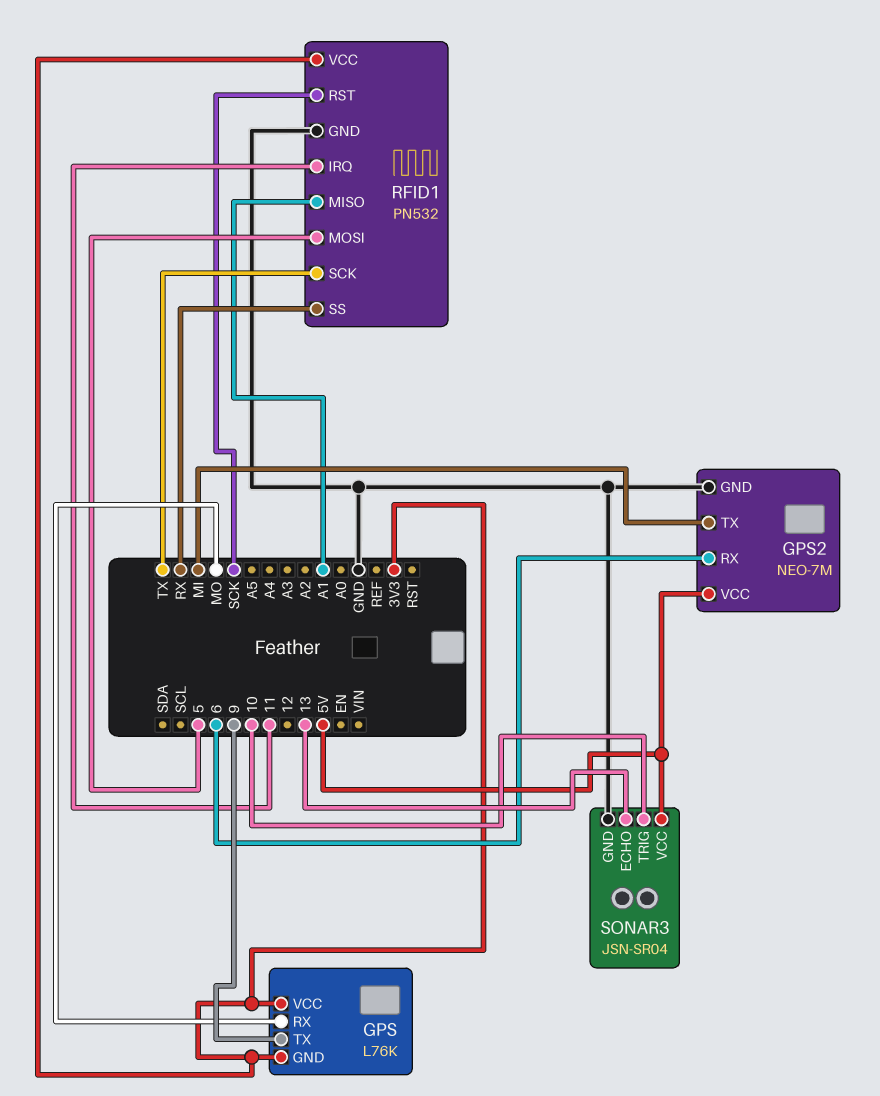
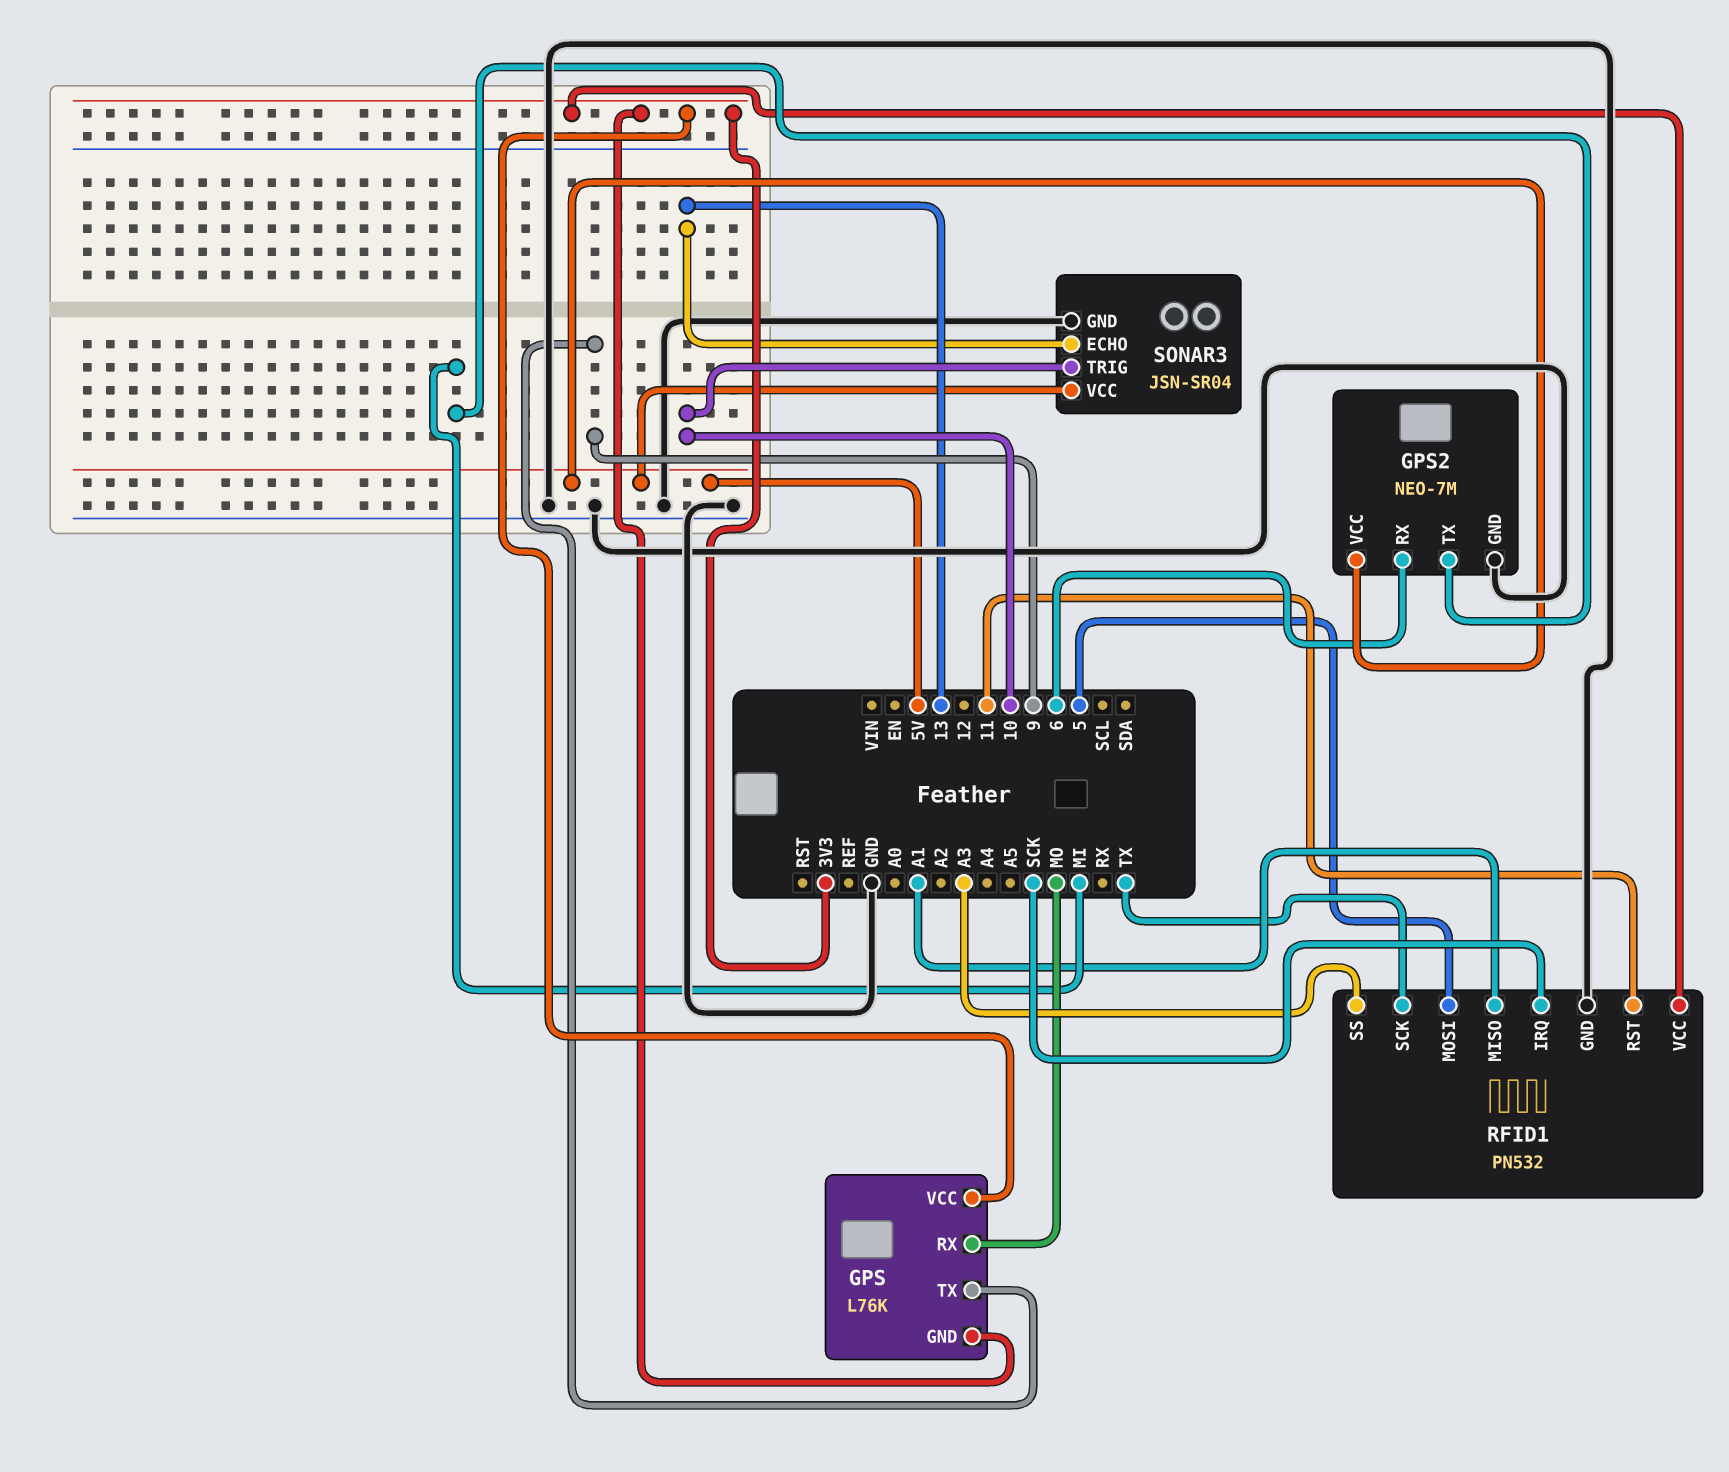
RFID1 pin IRQ: 11 -> SCK
RFID1 pin RST: SCK -> 11
RFID1 pin SS: RX -> A3

